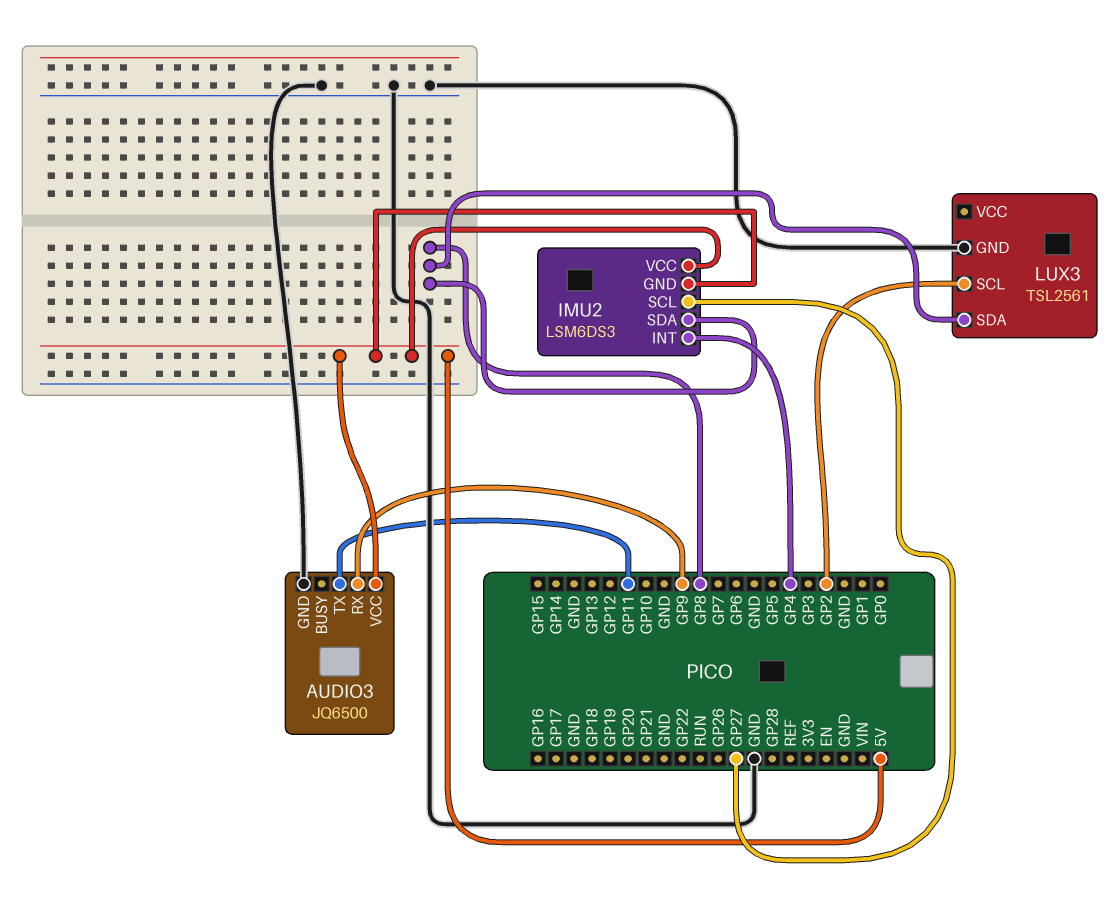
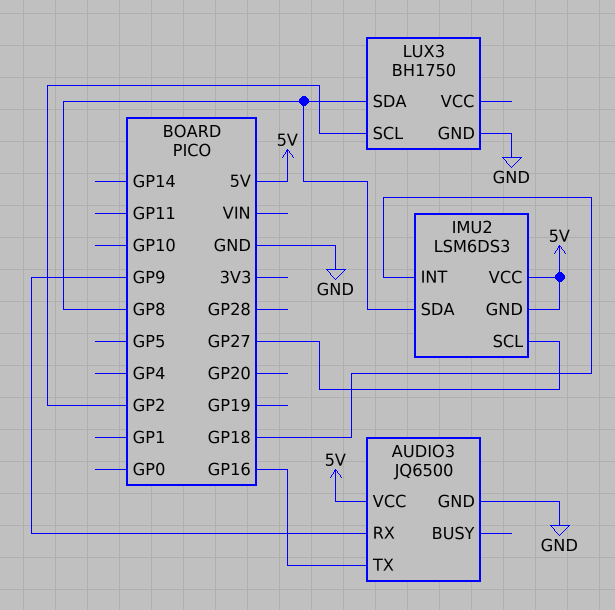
AUDIO3 pin TX: GP11 -> GP16
IMU2 pin INT: GP4 -> GP18
LUX3: TSL2561 -> BH1750

